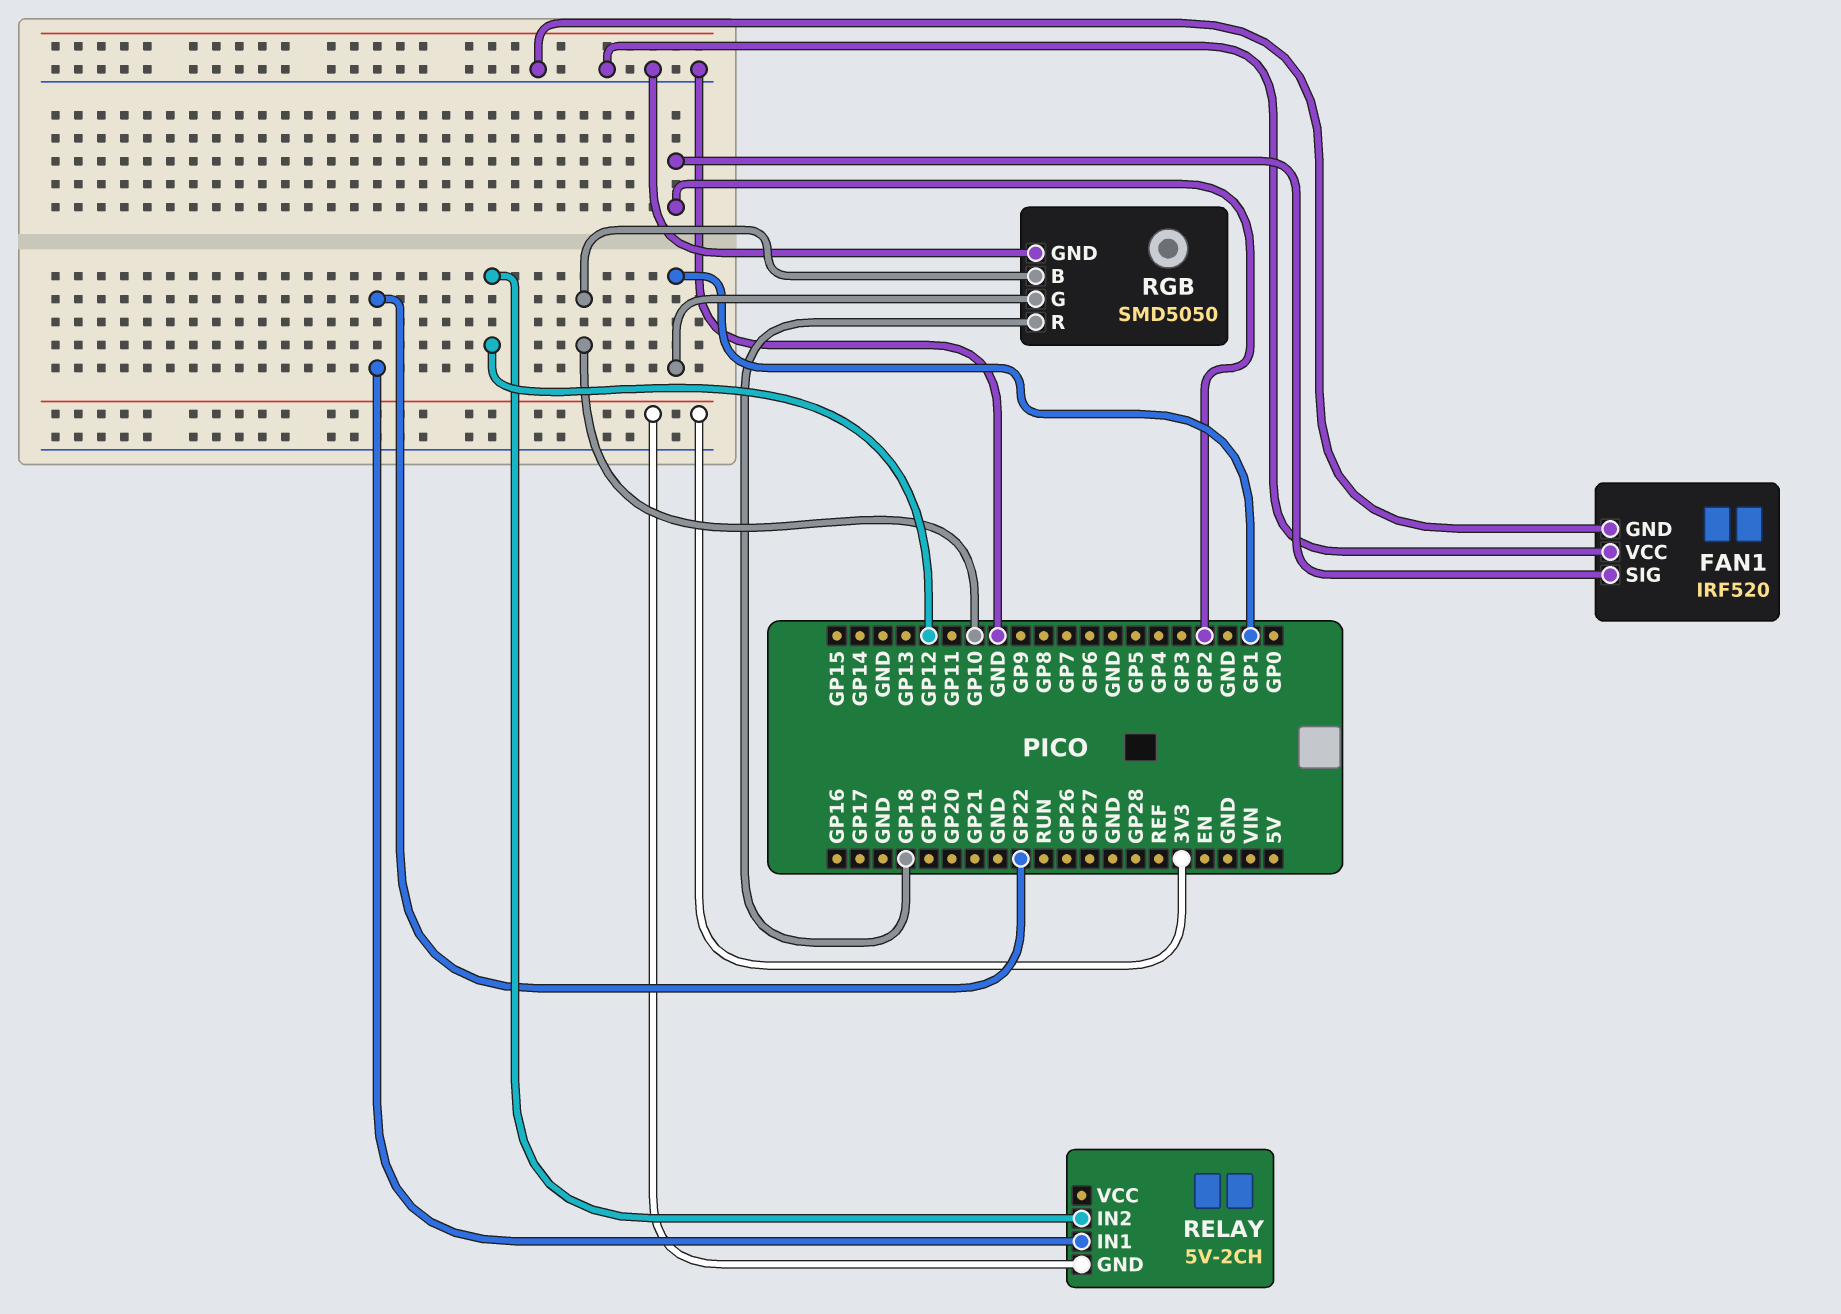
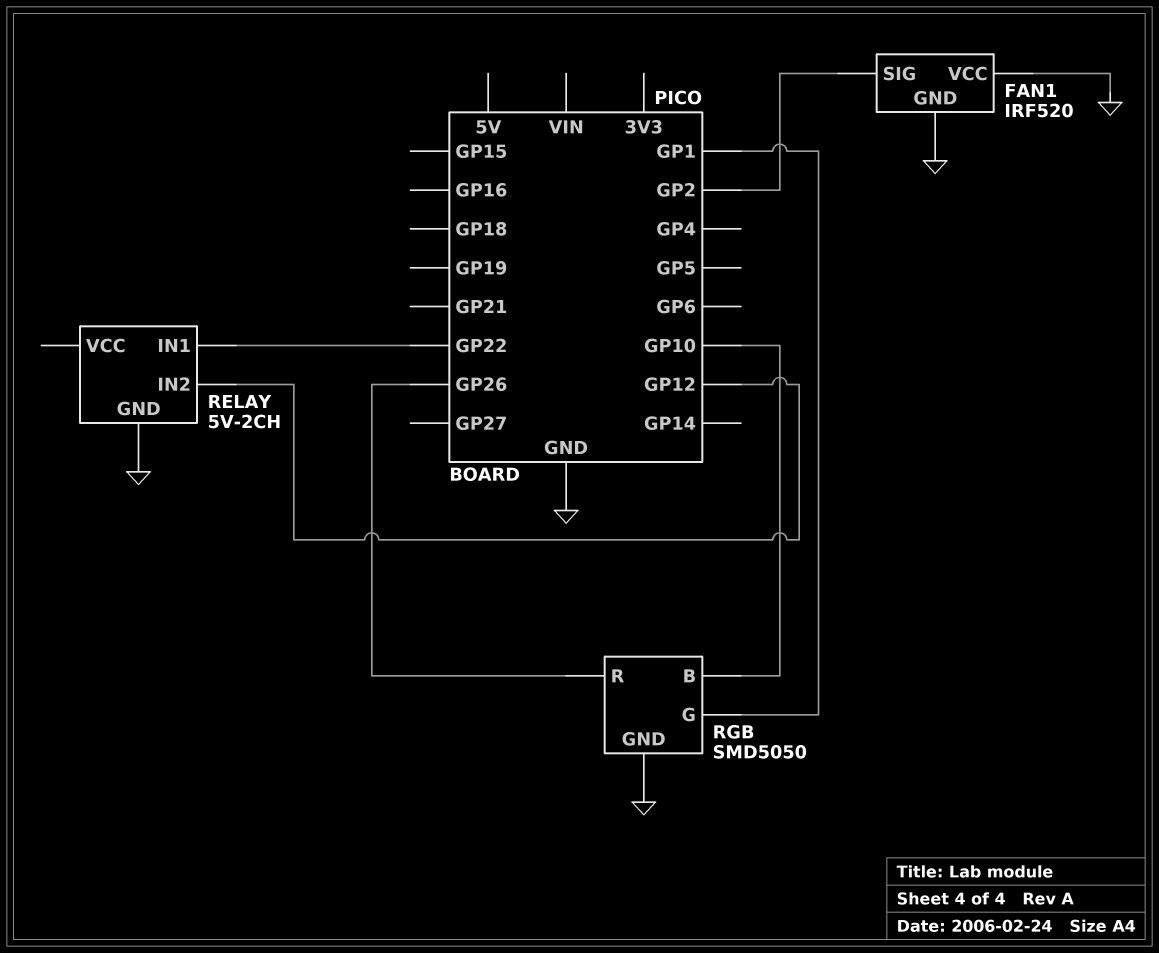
RELAY pin GND: 3V3 -> GND
RGB pin R: GP18 -> GP26

